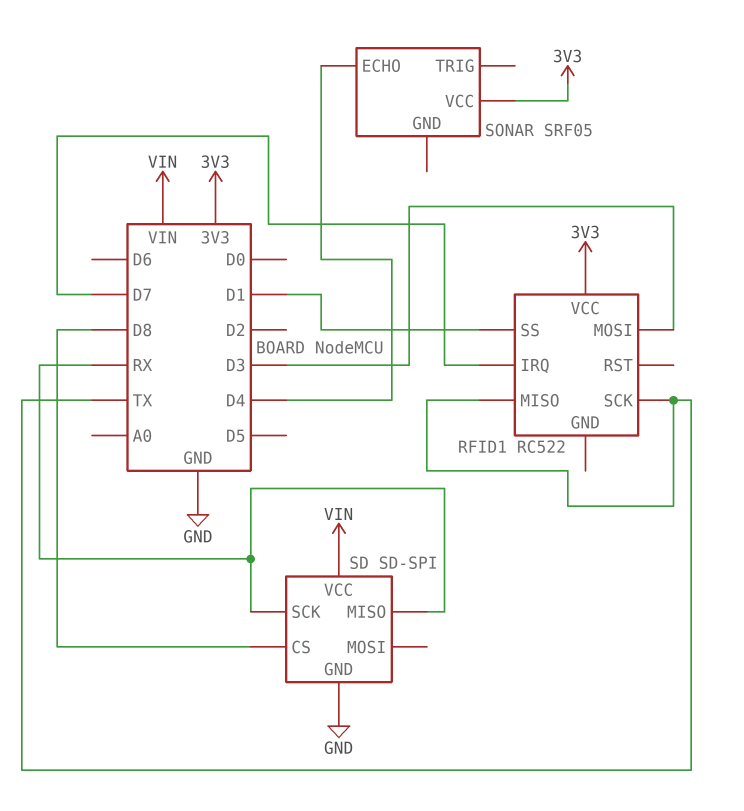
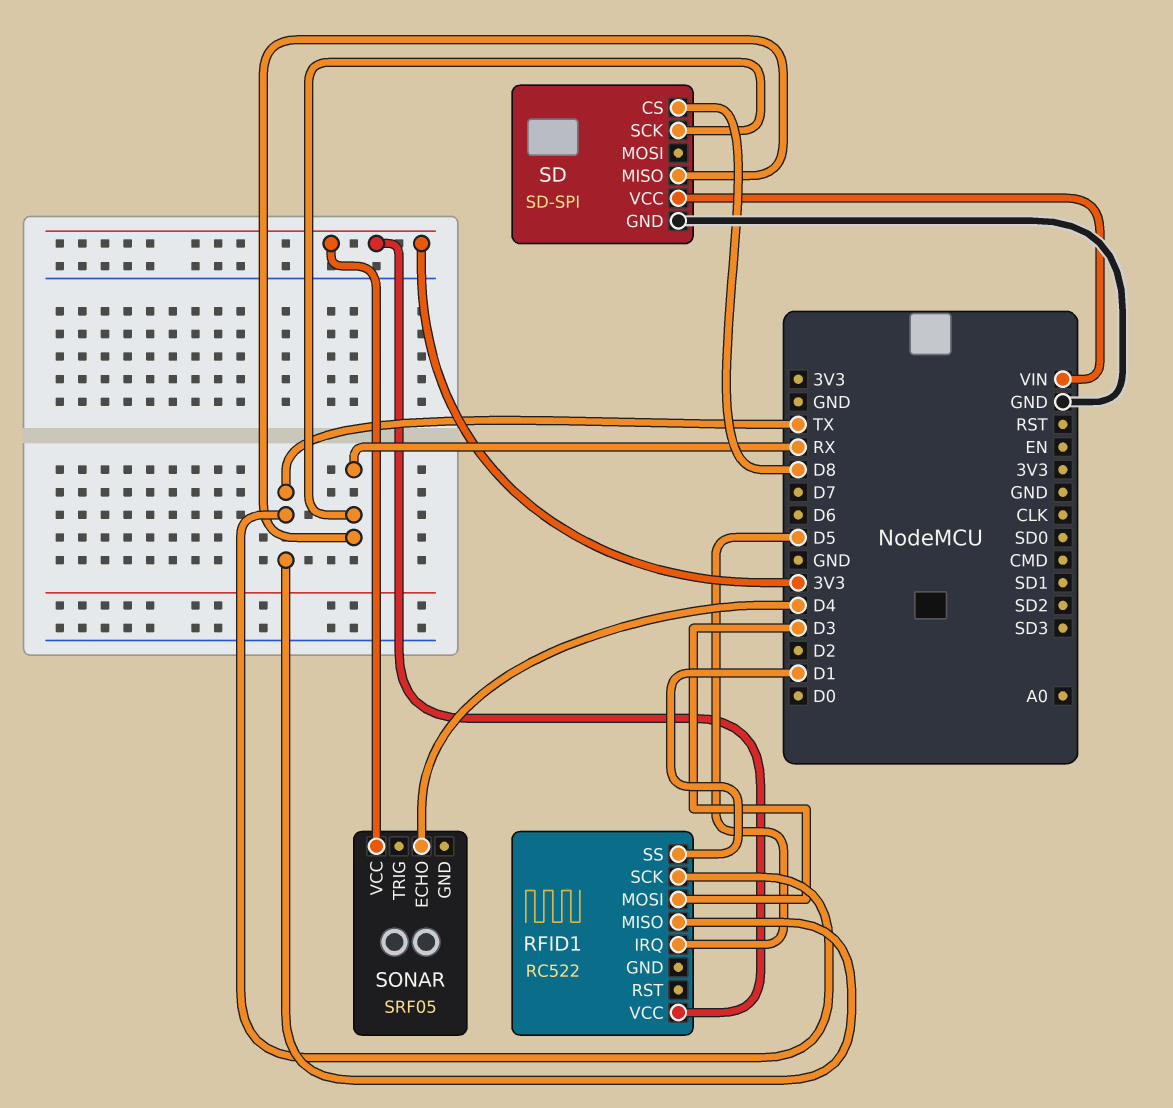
RFID1 pin IRQ: D7 -> D5

